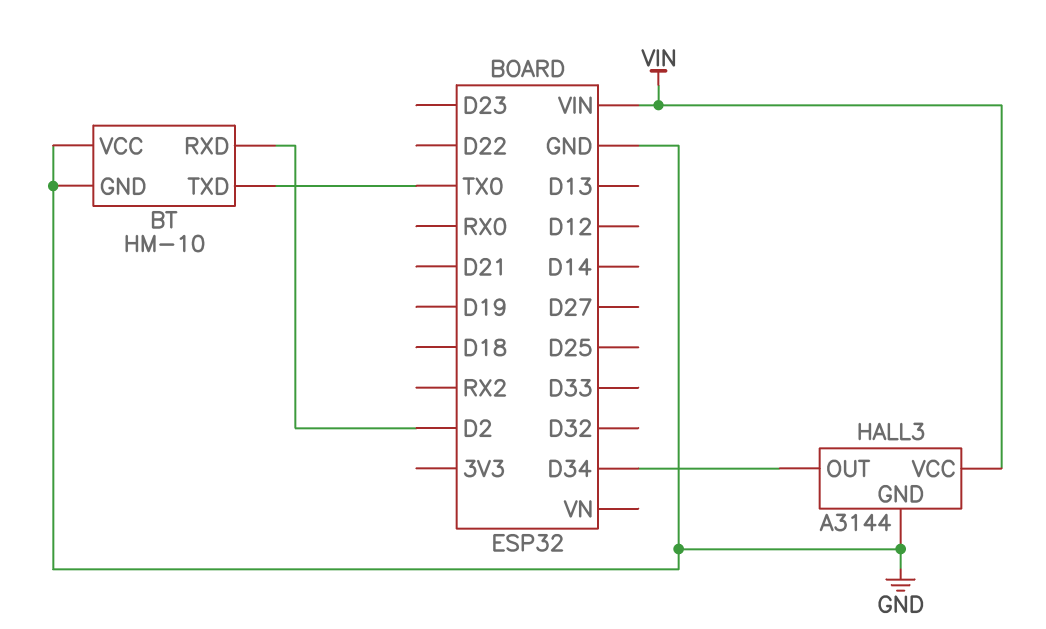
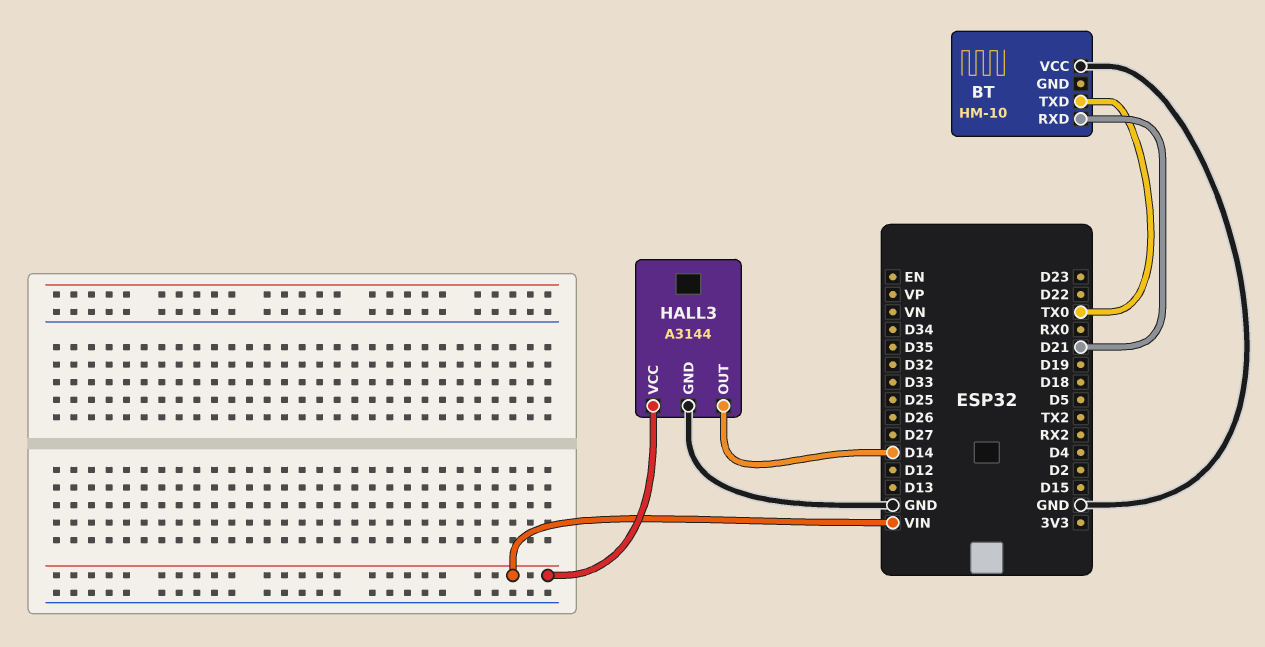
BT pin GND: GND -> none
BT pin RXD: D2 -> D21
HALL3 pin OUT: D34 -> D14

